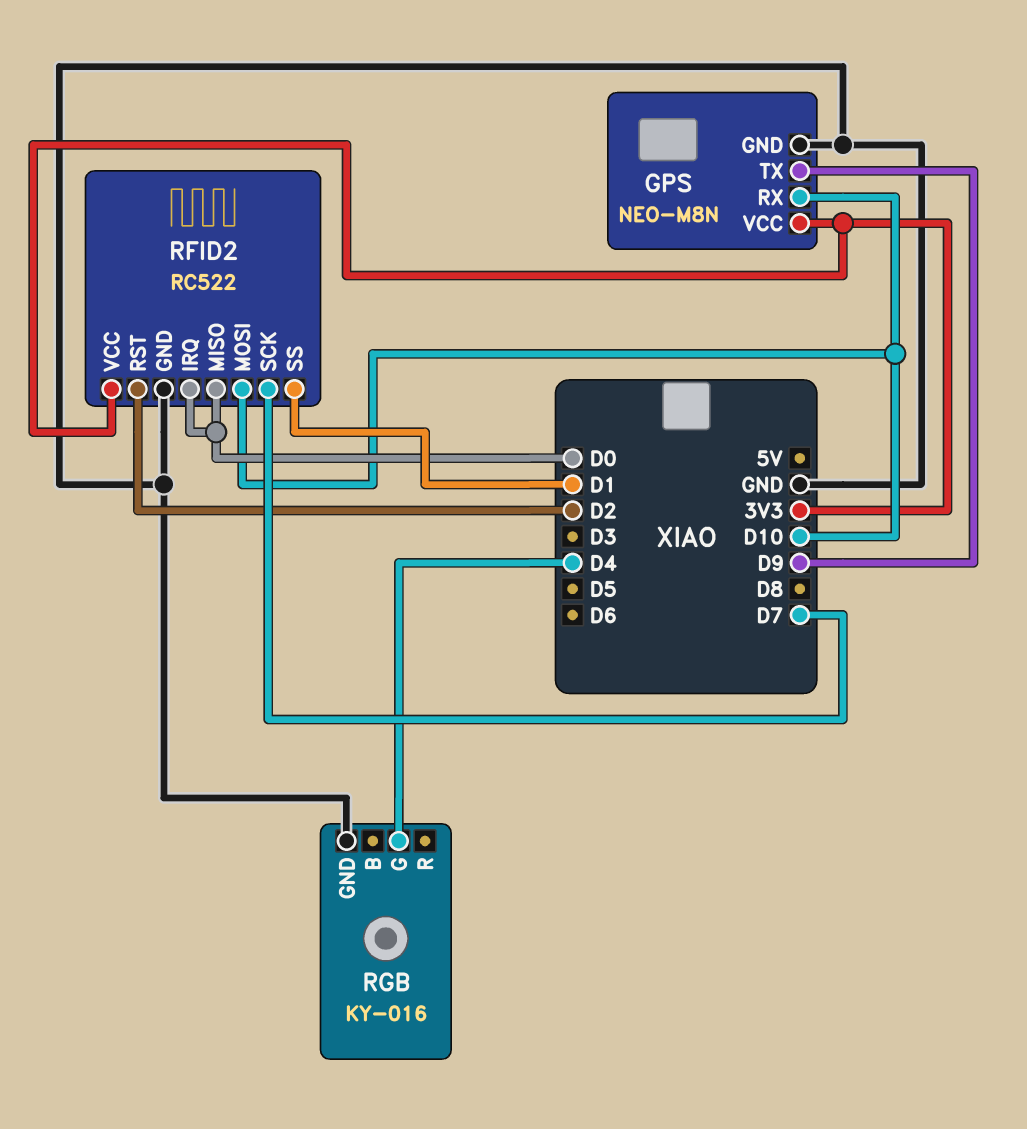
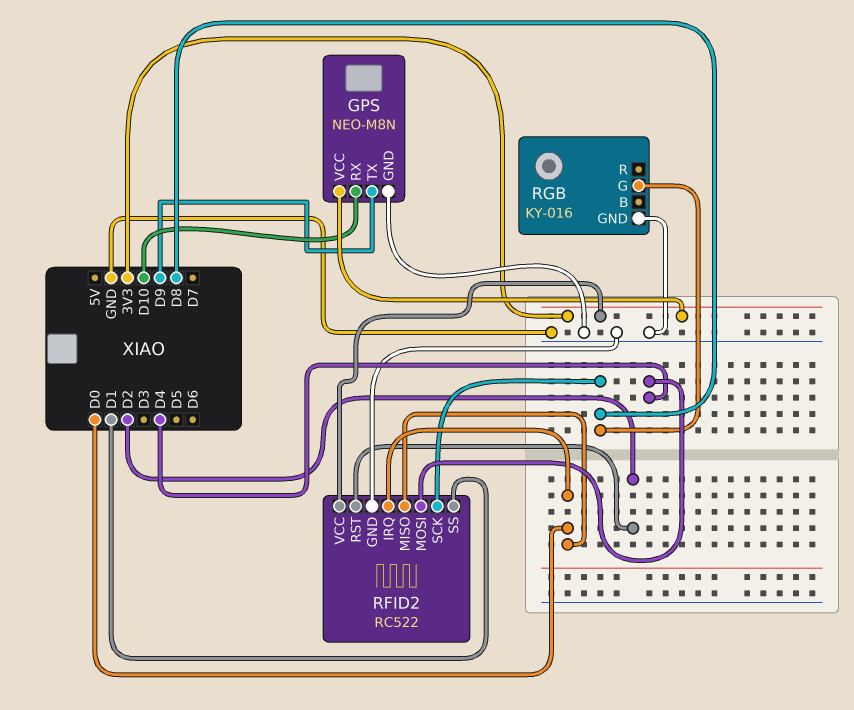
RFID2 pin MOSI: D10 -> D4
RFID2 pin SCK: D7 -> D8
RGB pin G: D4 -> D8

